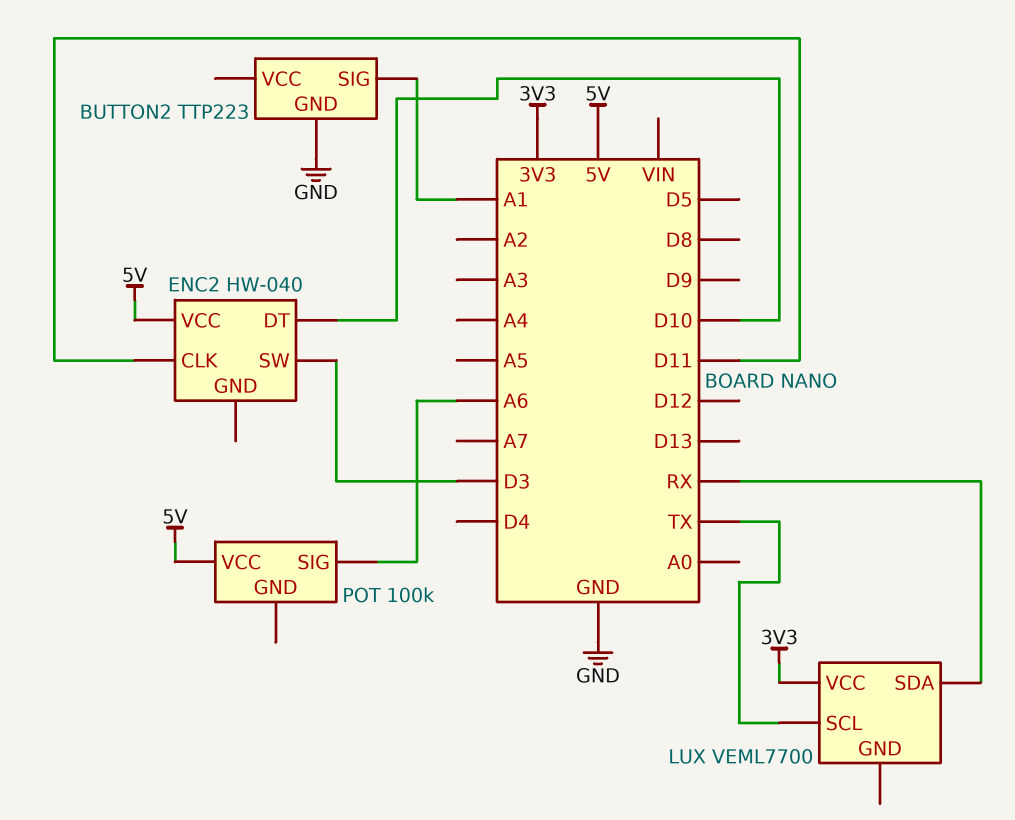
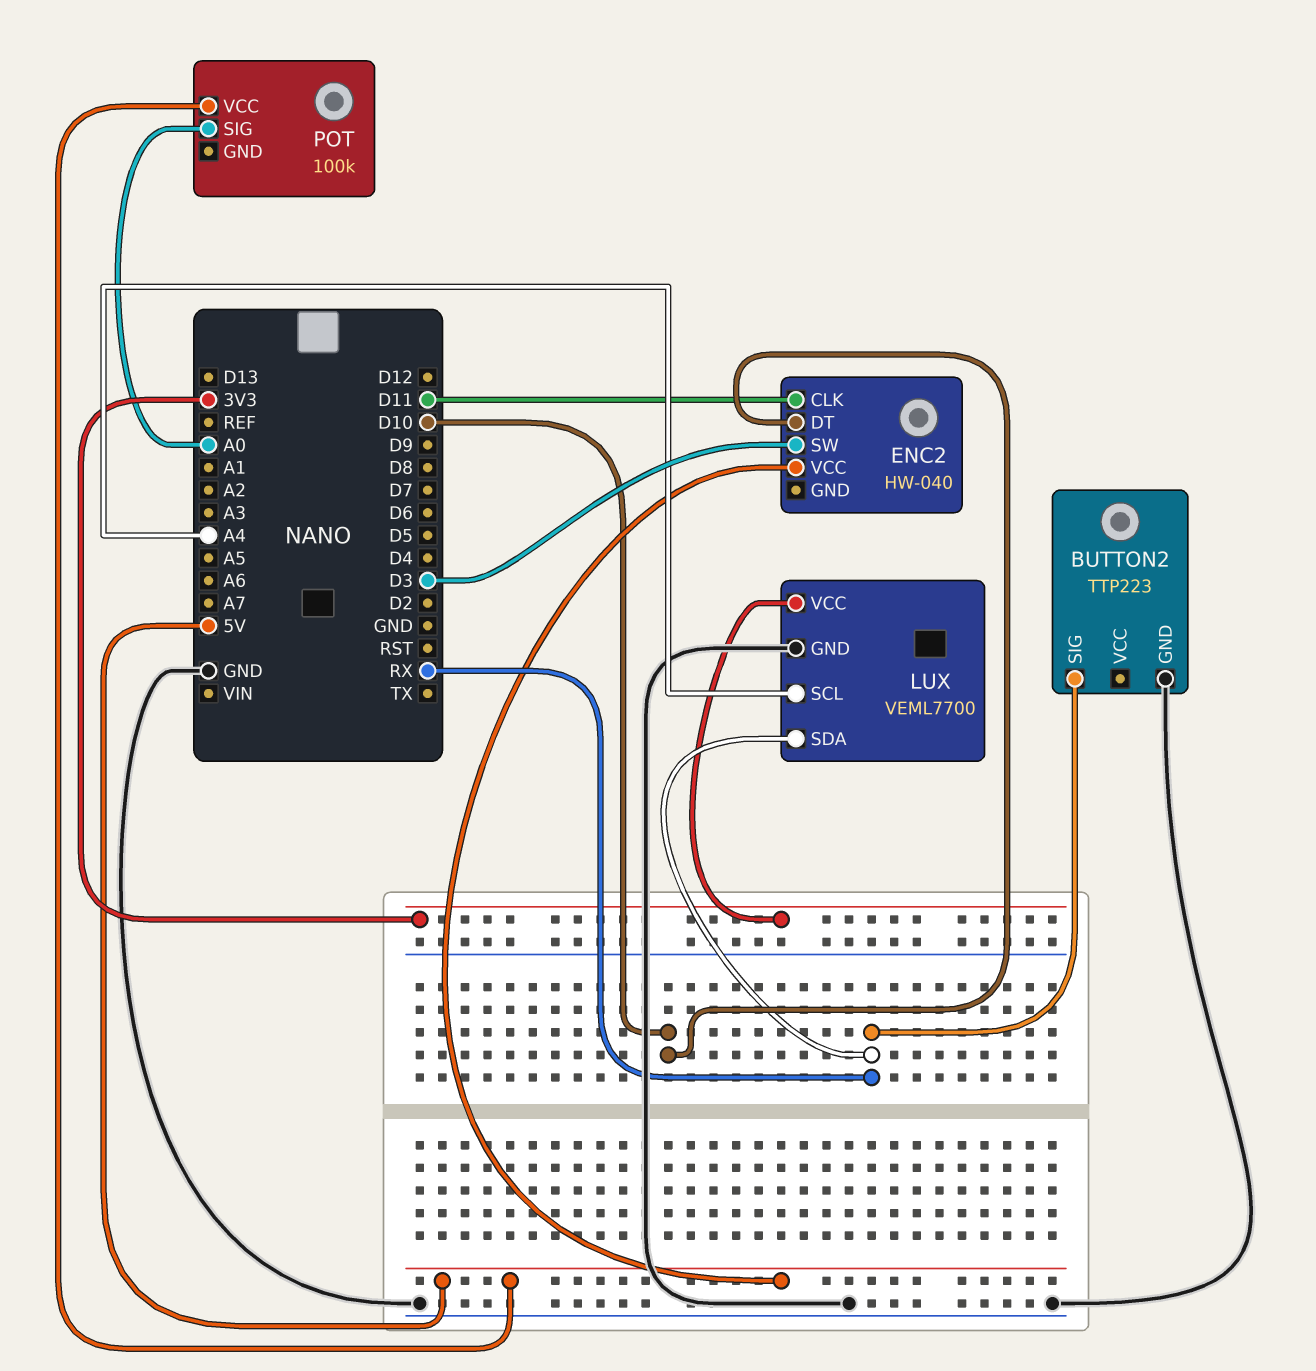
BUTTON2 pin SIG: A1 -> RX
LUX pin GND: none -> GND
LUX pin SCL: TX -> A4
POT pin SIG: A6 -> A0

